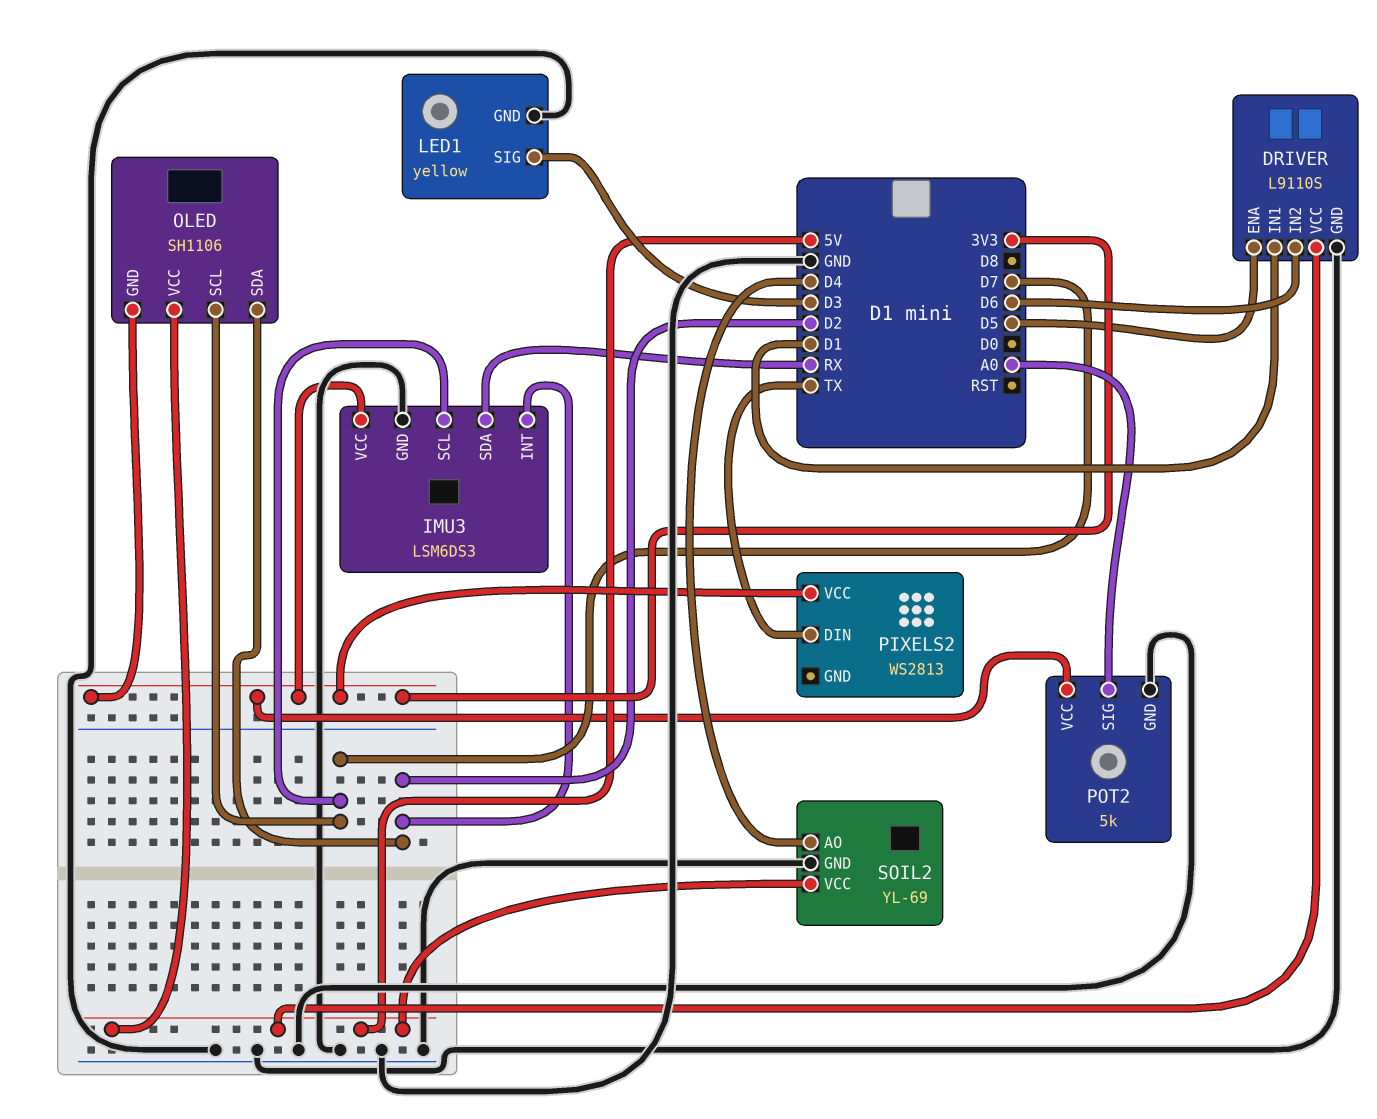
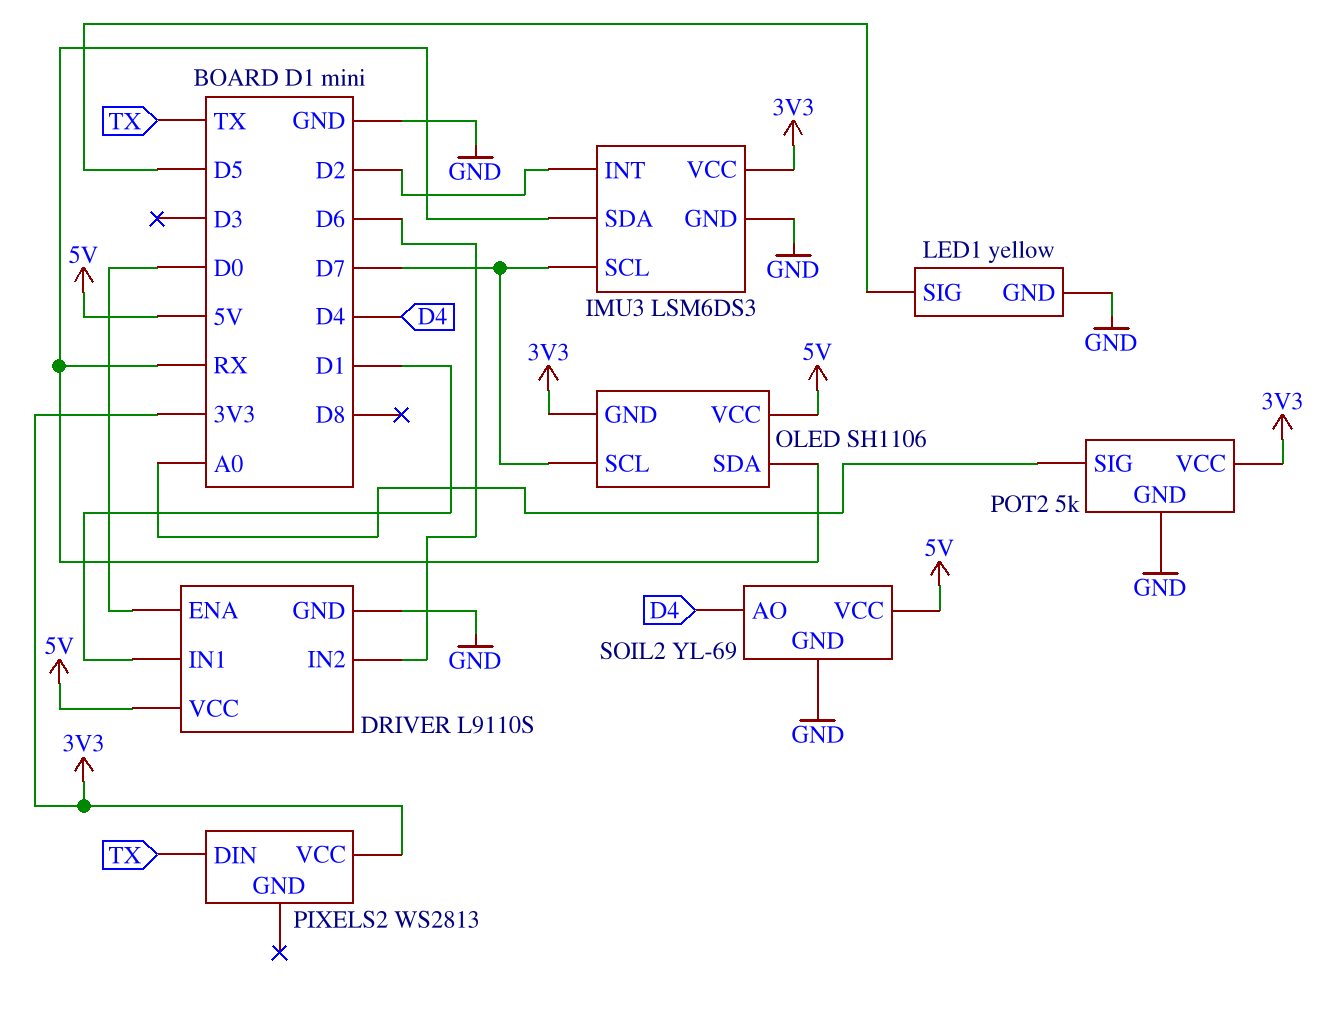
DRIVER pin ENA: D5 -> D0
LED1 pin SIG: D3 -> D5
OLED pin SDA: D2 -> RX

